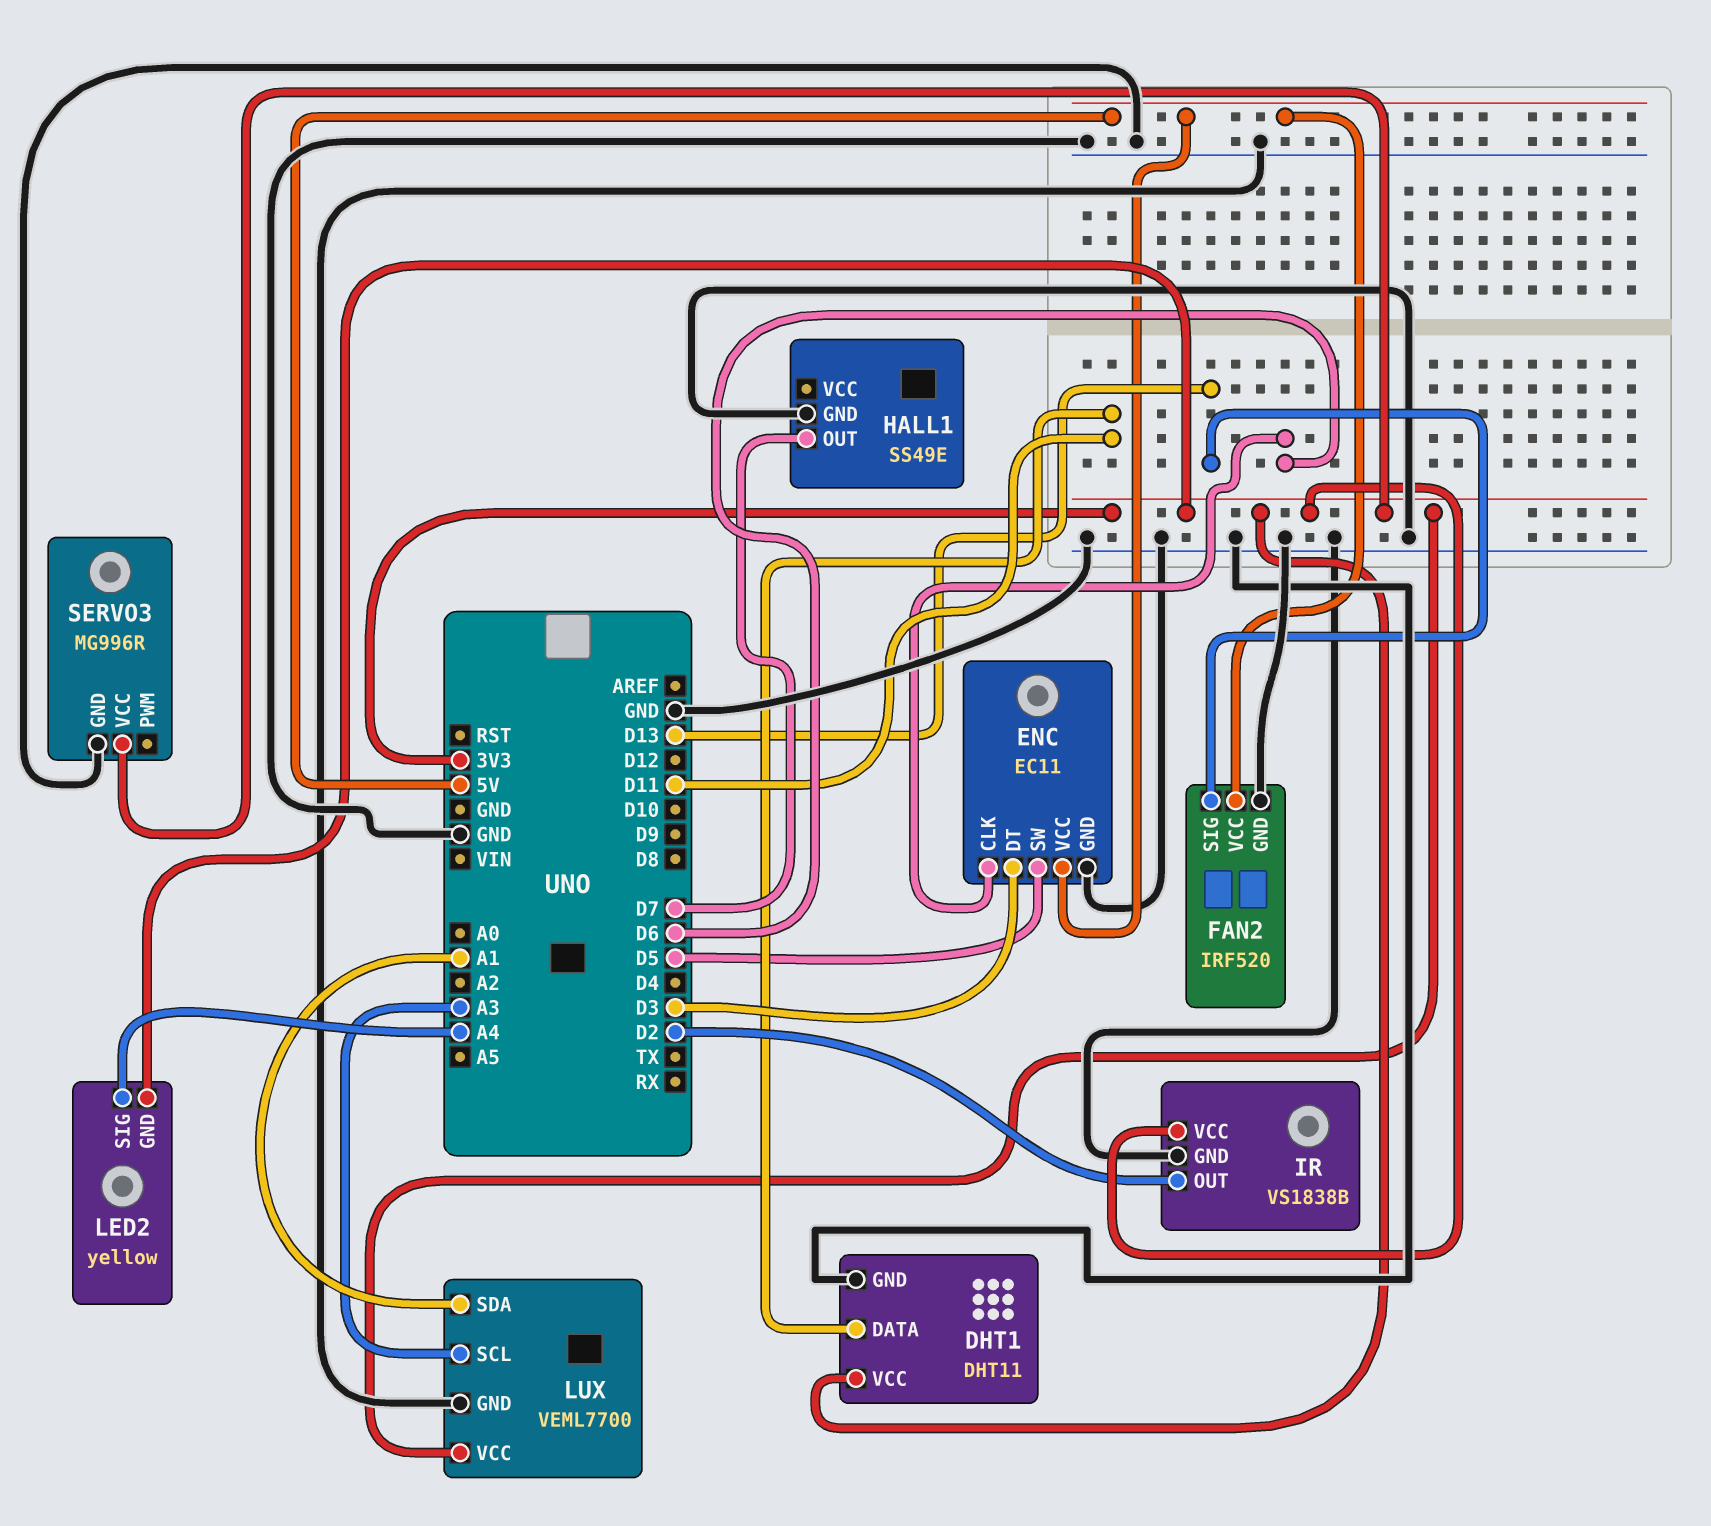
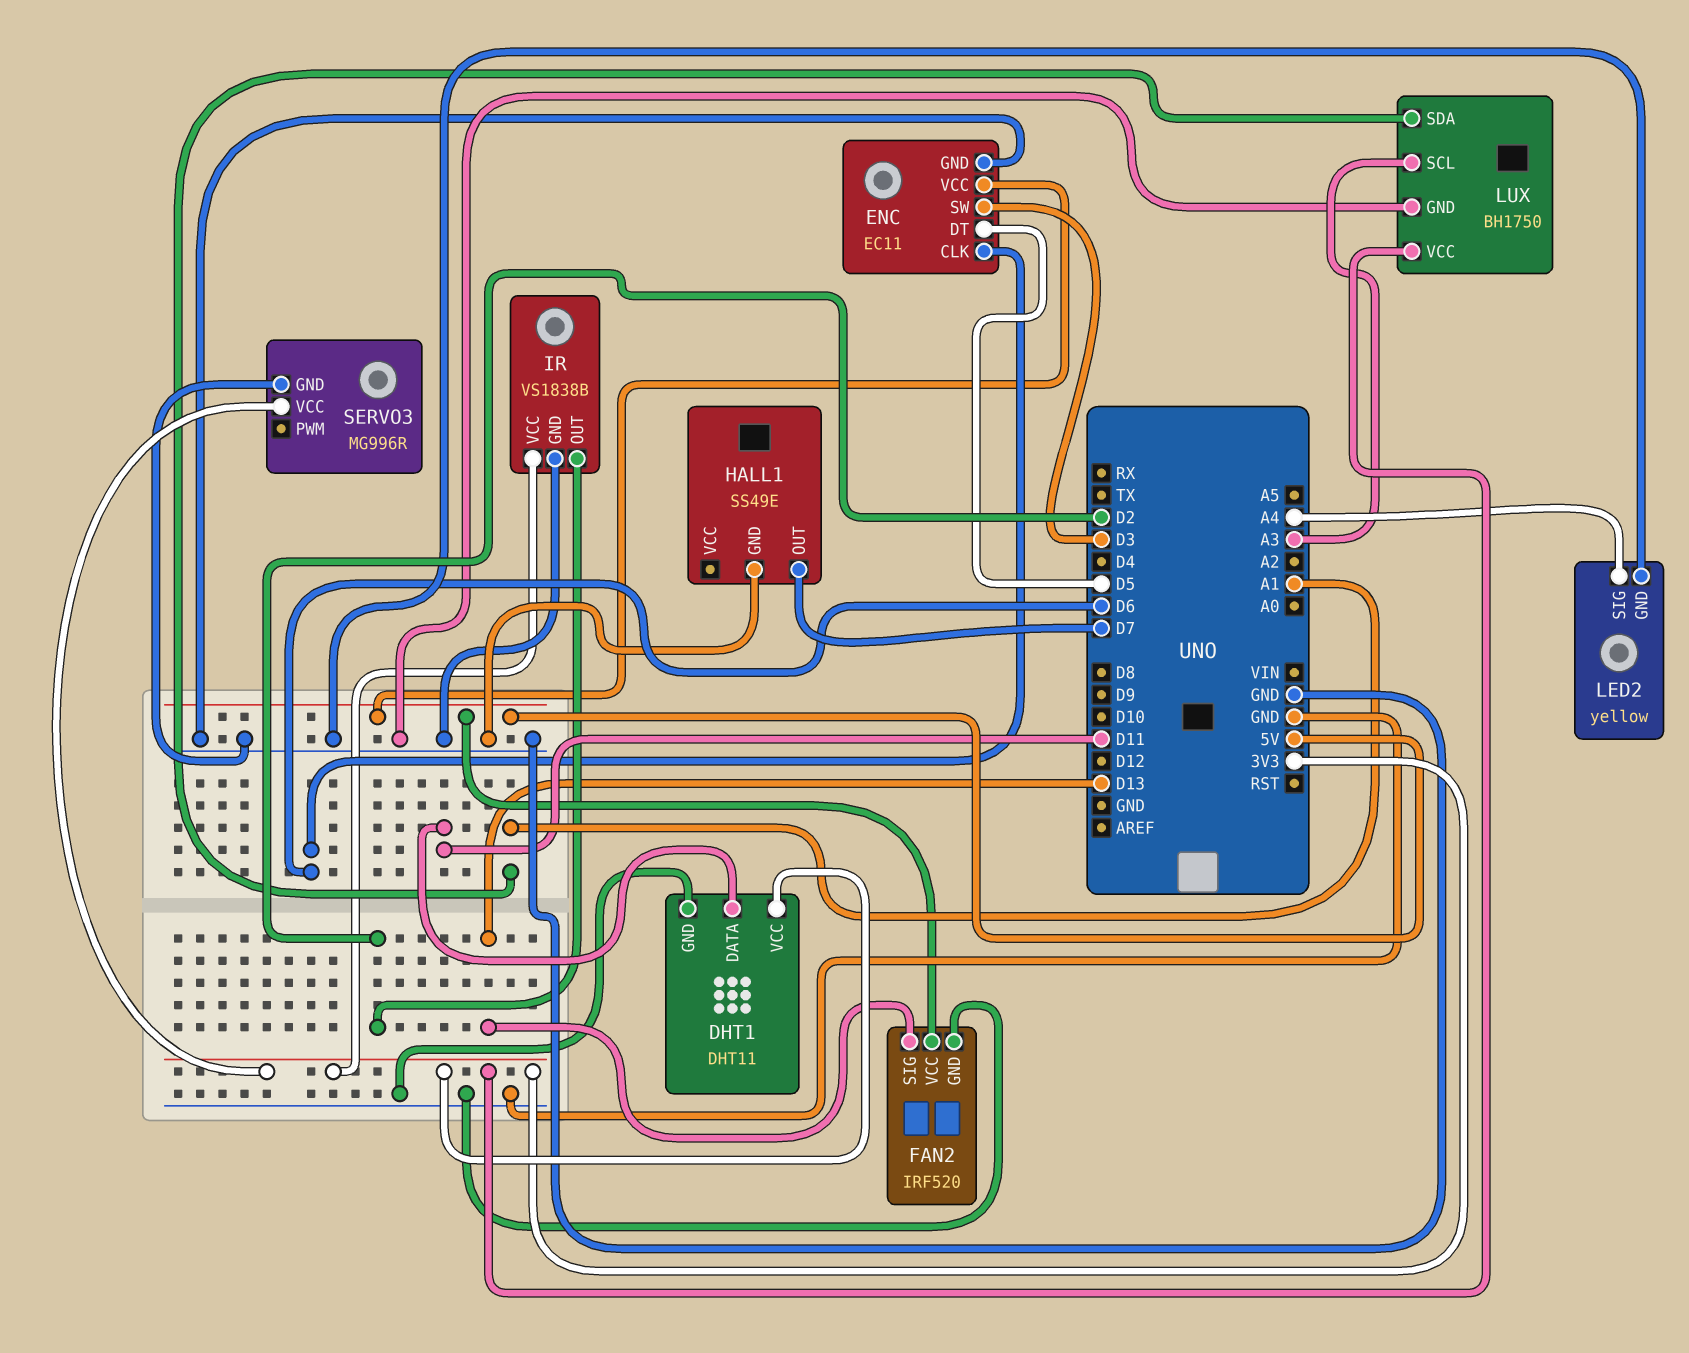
ENC pin DT: D3 -> D5
ENC pin SW: D5 -> D3
LED2 pin GND: 3V3 -> GND
LUX: VEML7700 -> BH1750

